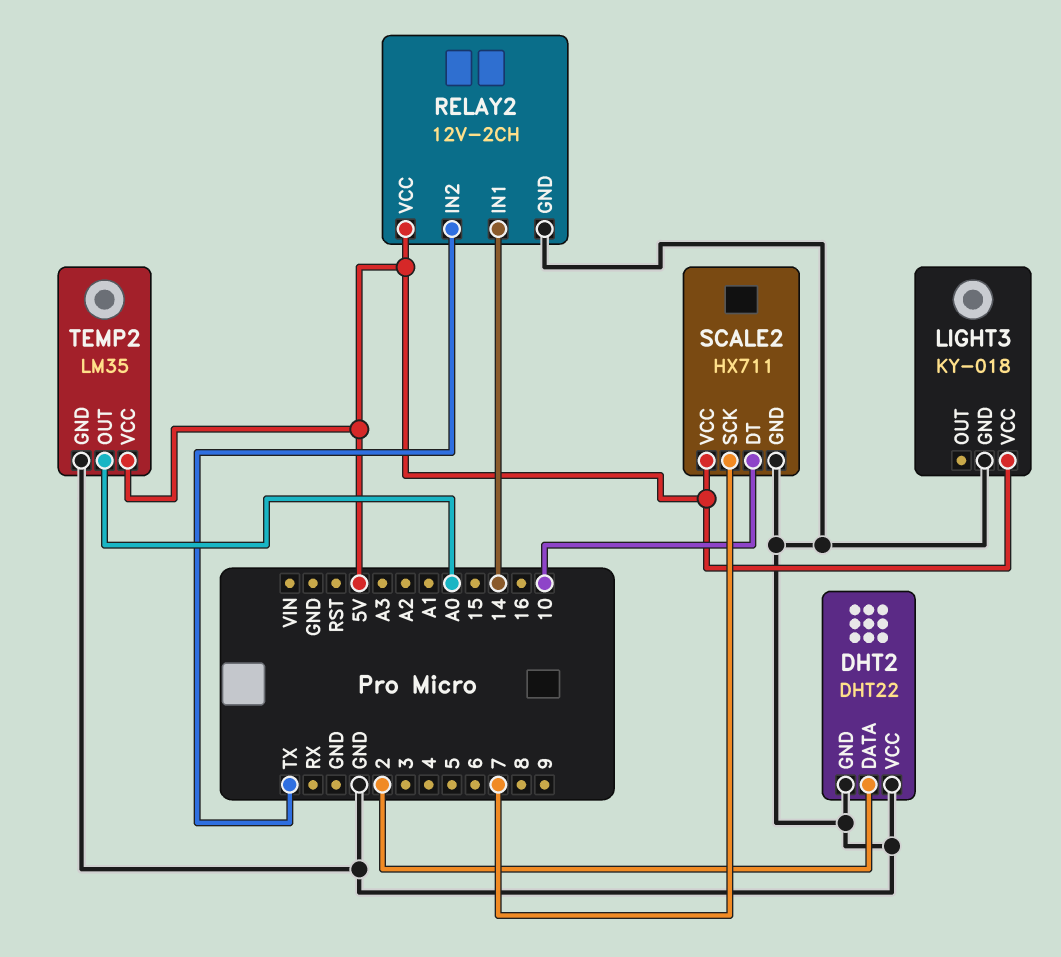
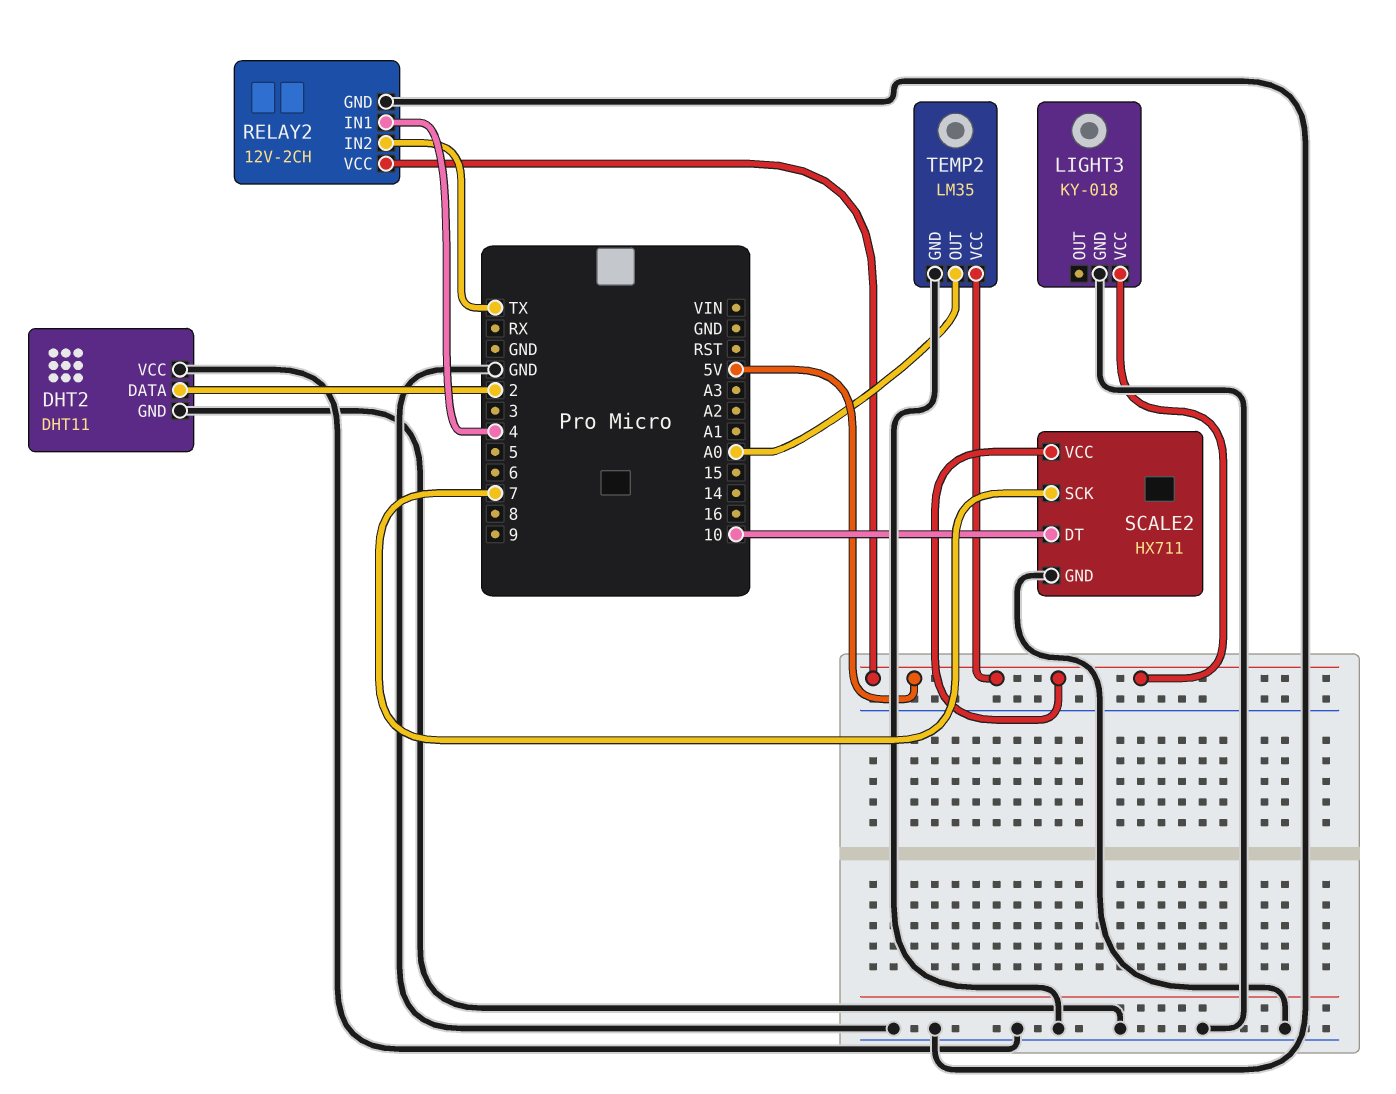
DHT2: DHT22 -> DHT11
RELAY2 pin IN1: 14 -> 4

